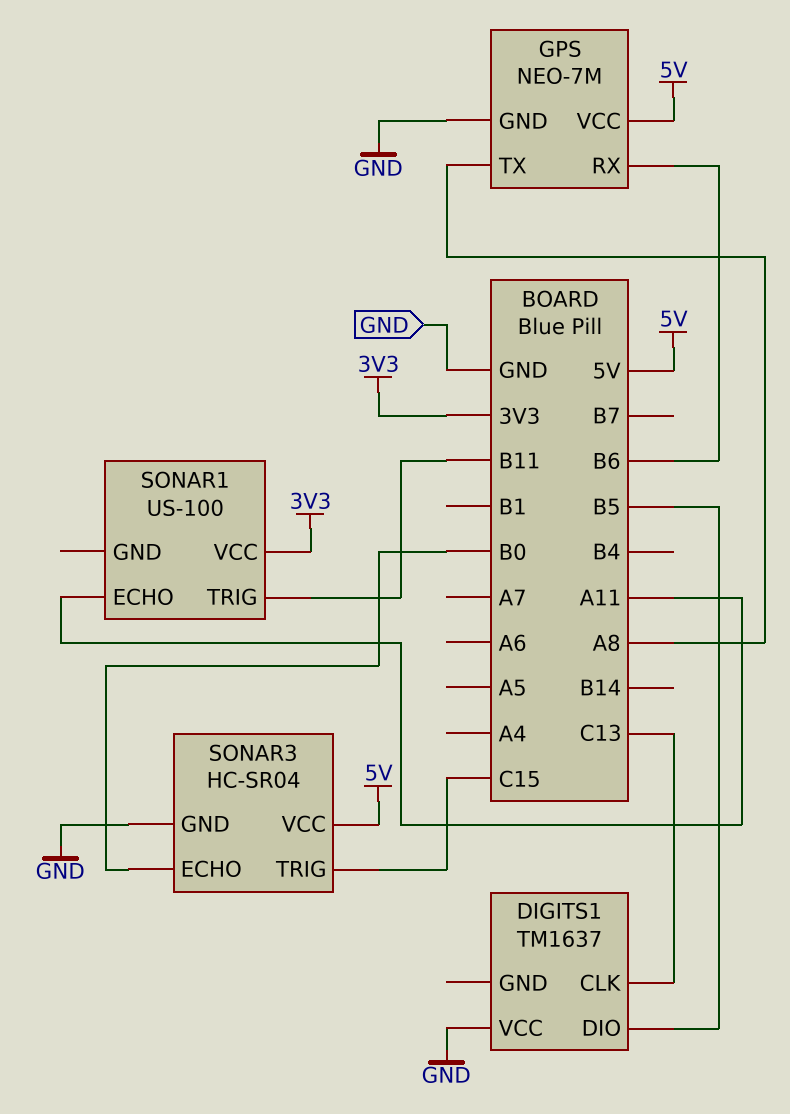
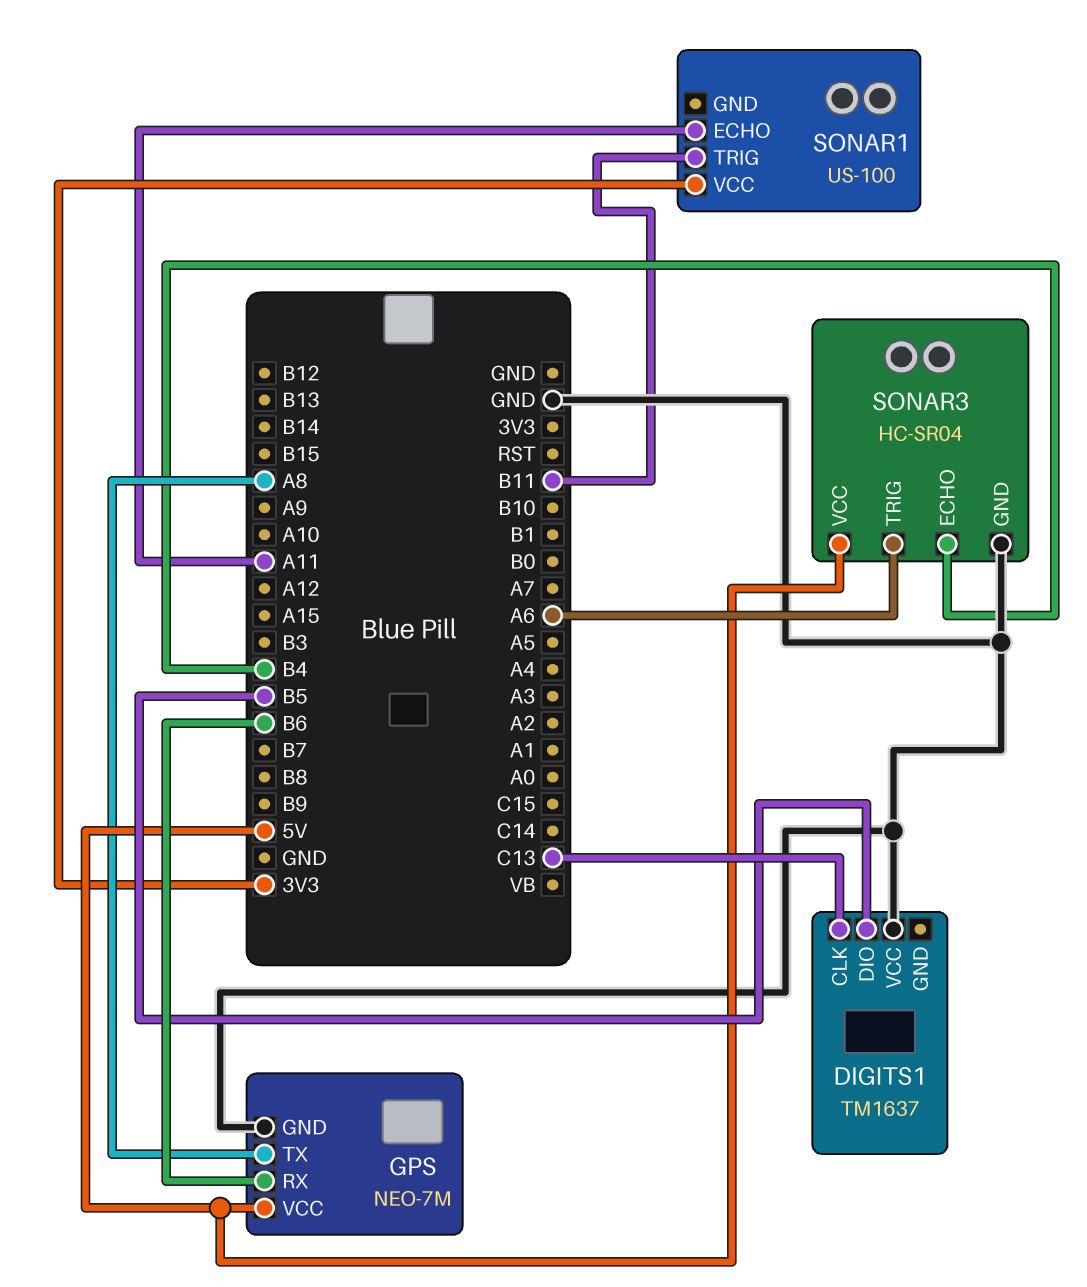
SONAR3 pin ECHO: B0 -> B4
SONAR3 pin TRIG: C15 -> A6

